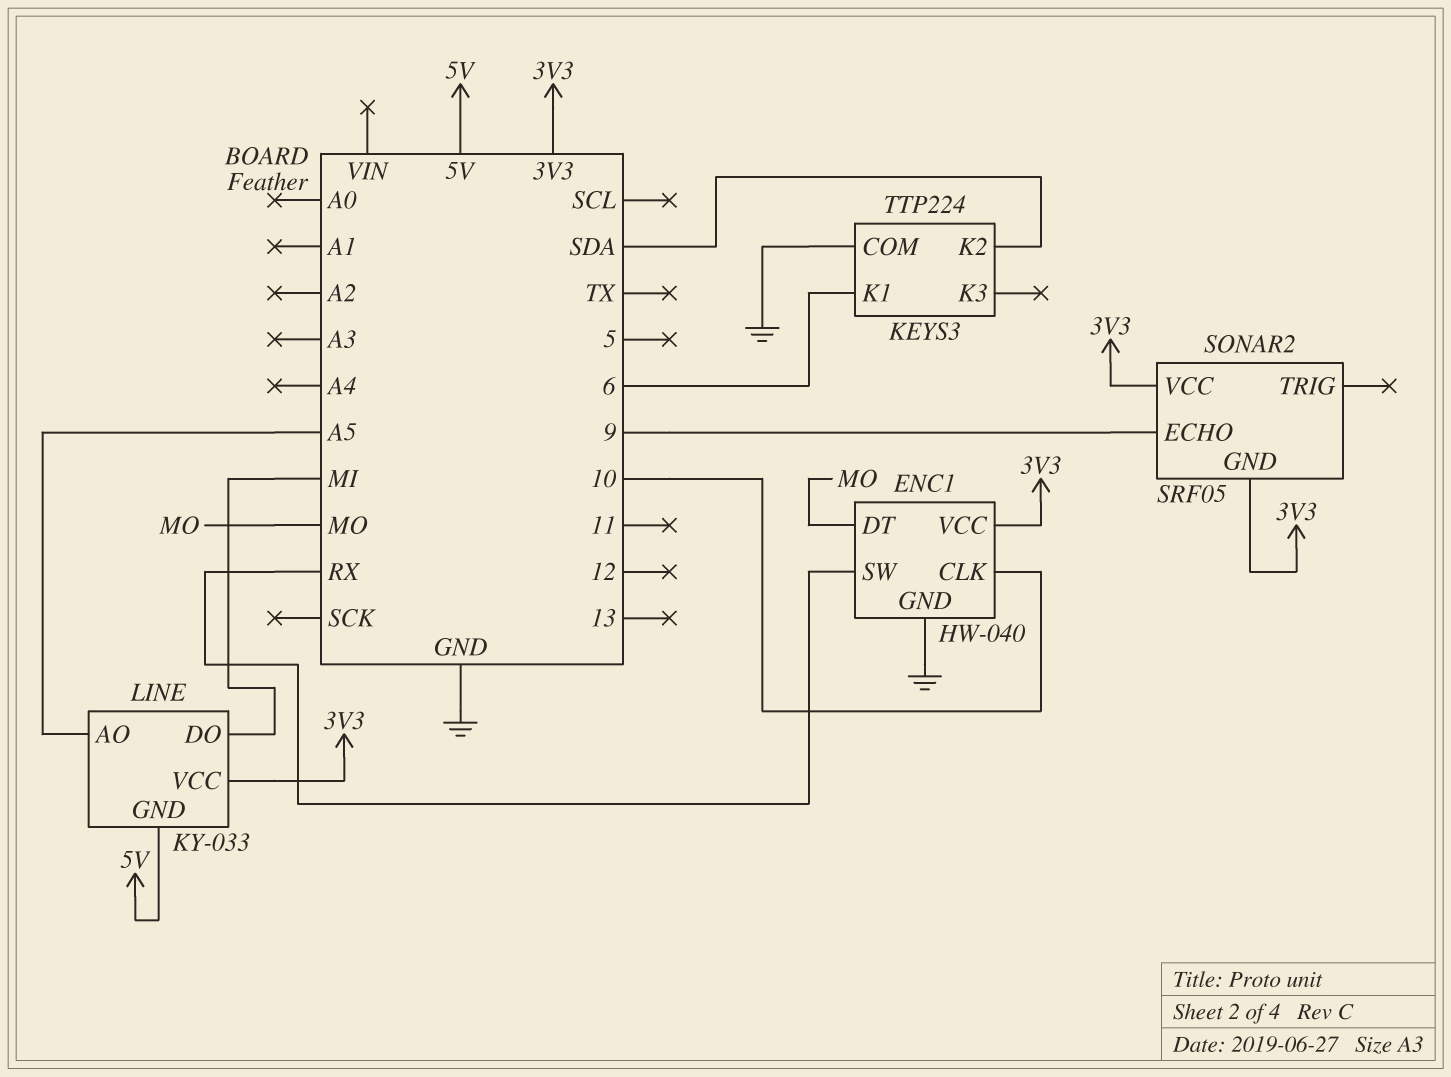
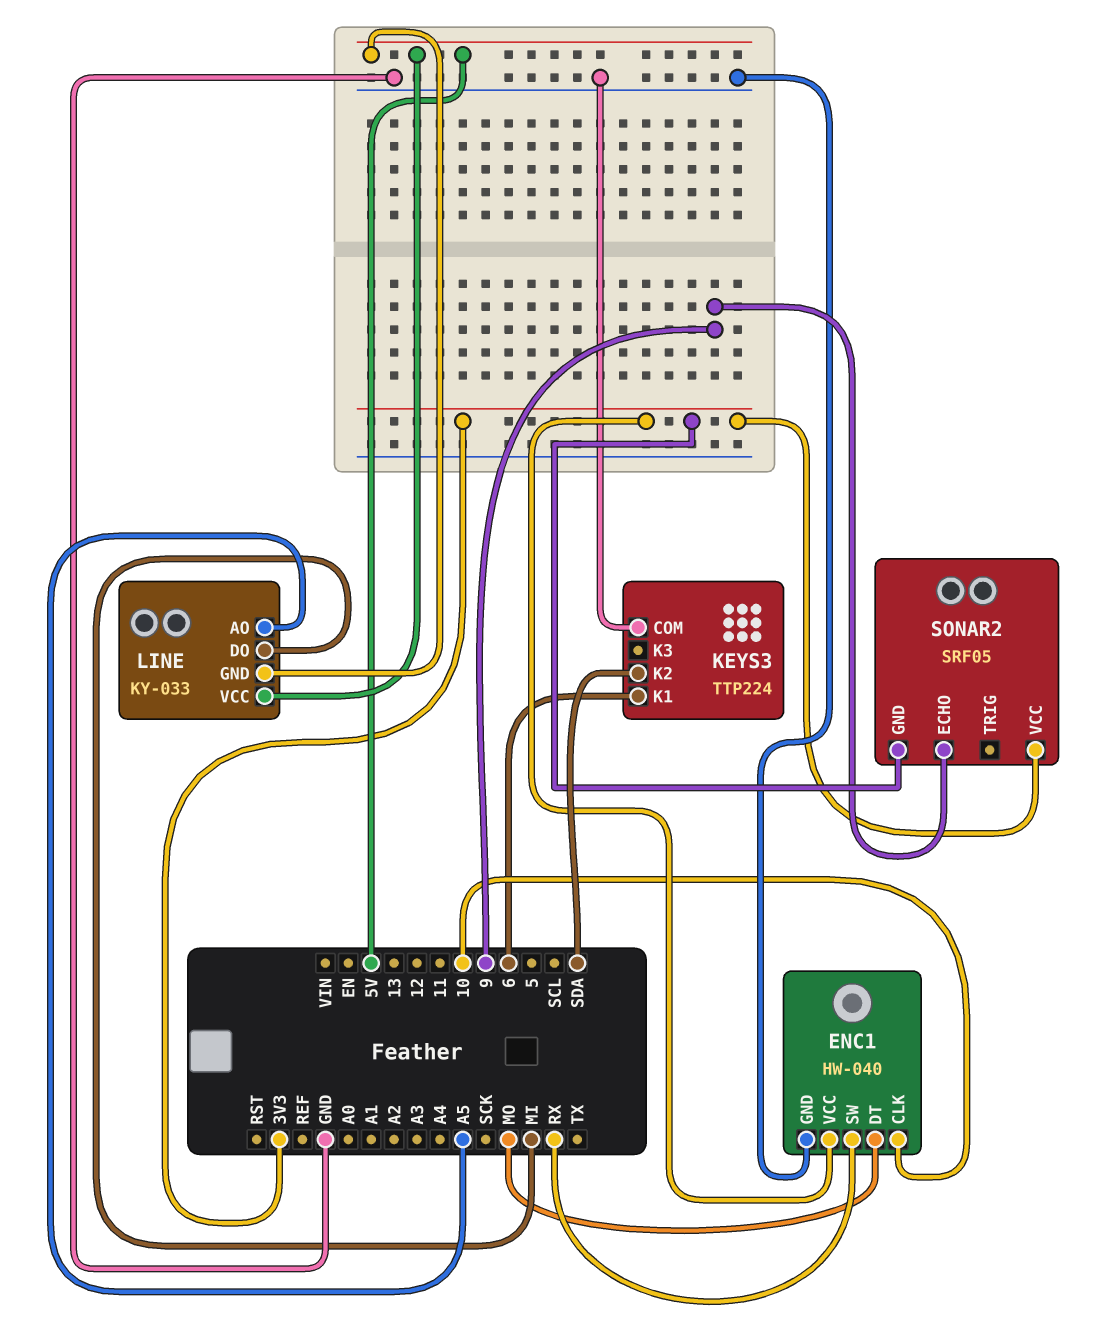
LINE pin VCC: 3V3 -> 5V

